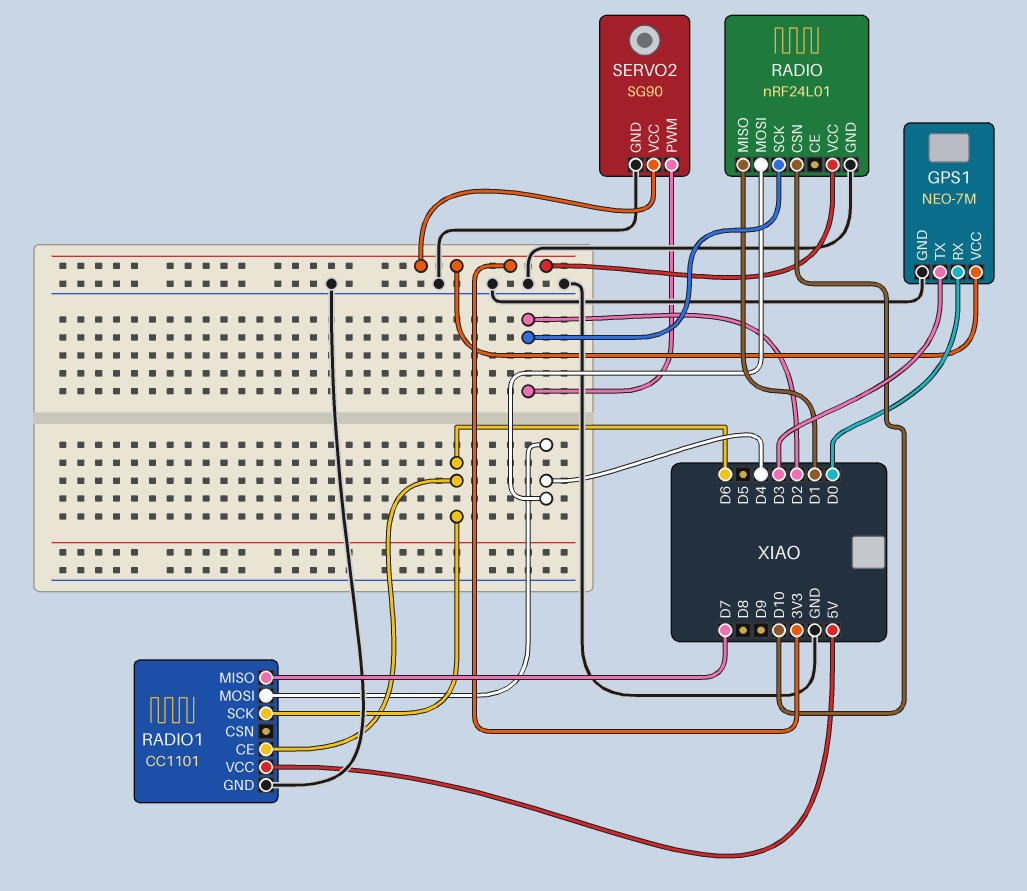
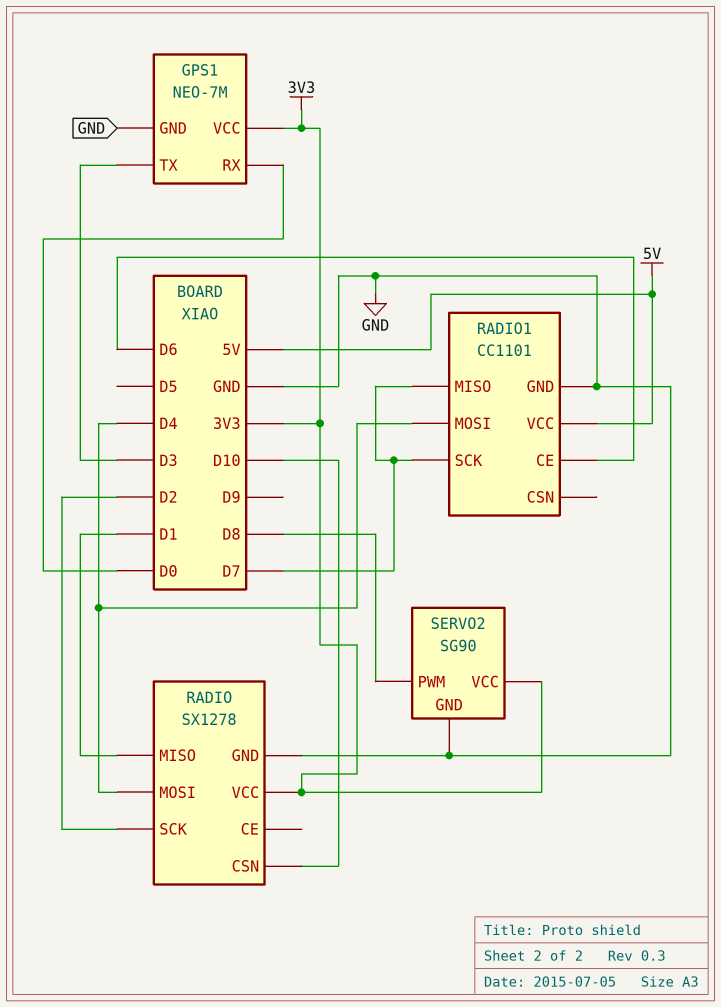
RADIO: nRF24L01 -> SX1278
RADIO1 pin SCK: D6 -> D7
SERVO2 pin PWM: D2 -> D8

